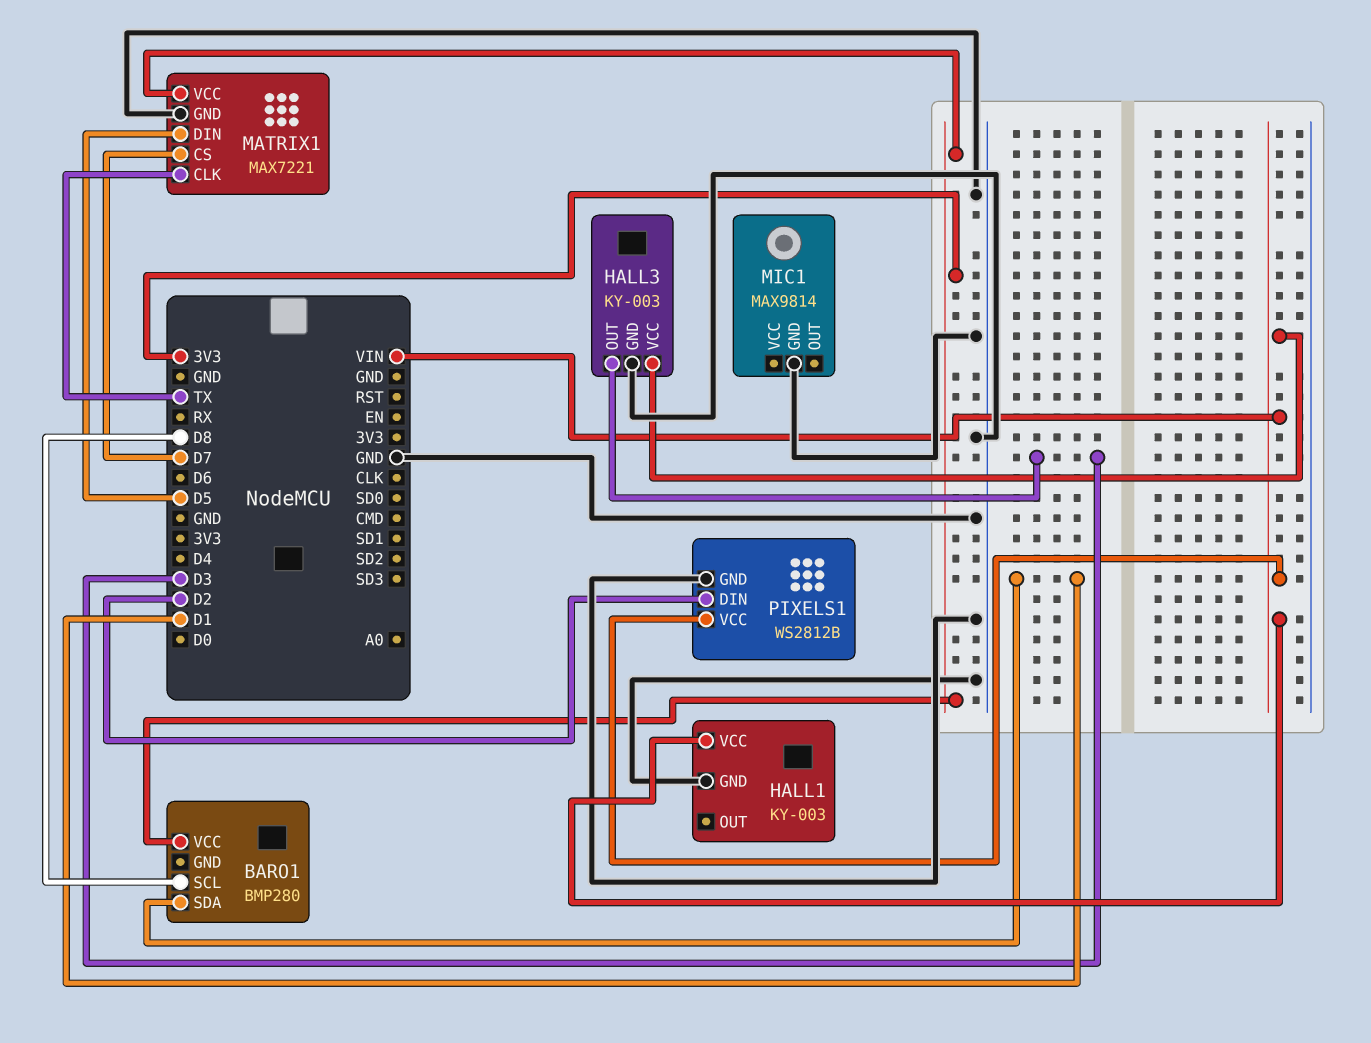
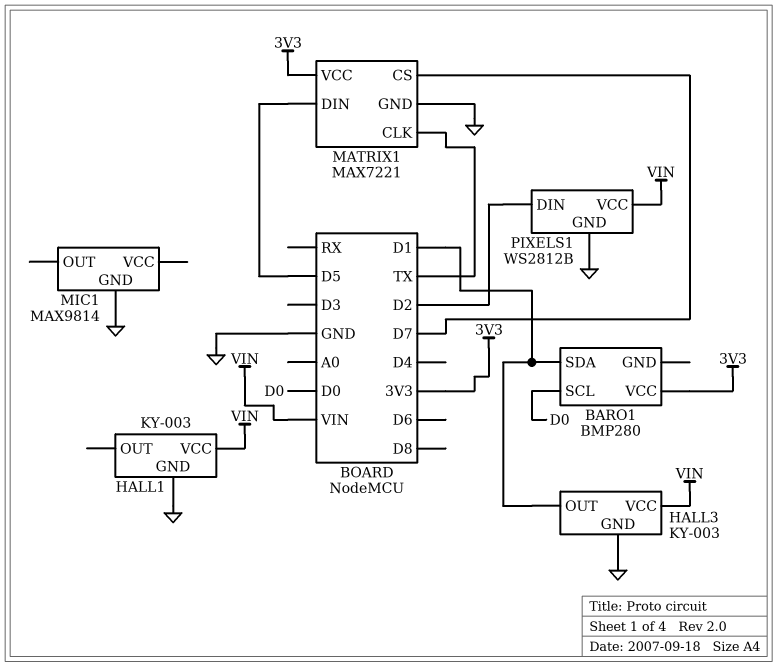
BARO1 pin SCL: D8 -> D0
HALL3 pin OUT: D3 -> D1

